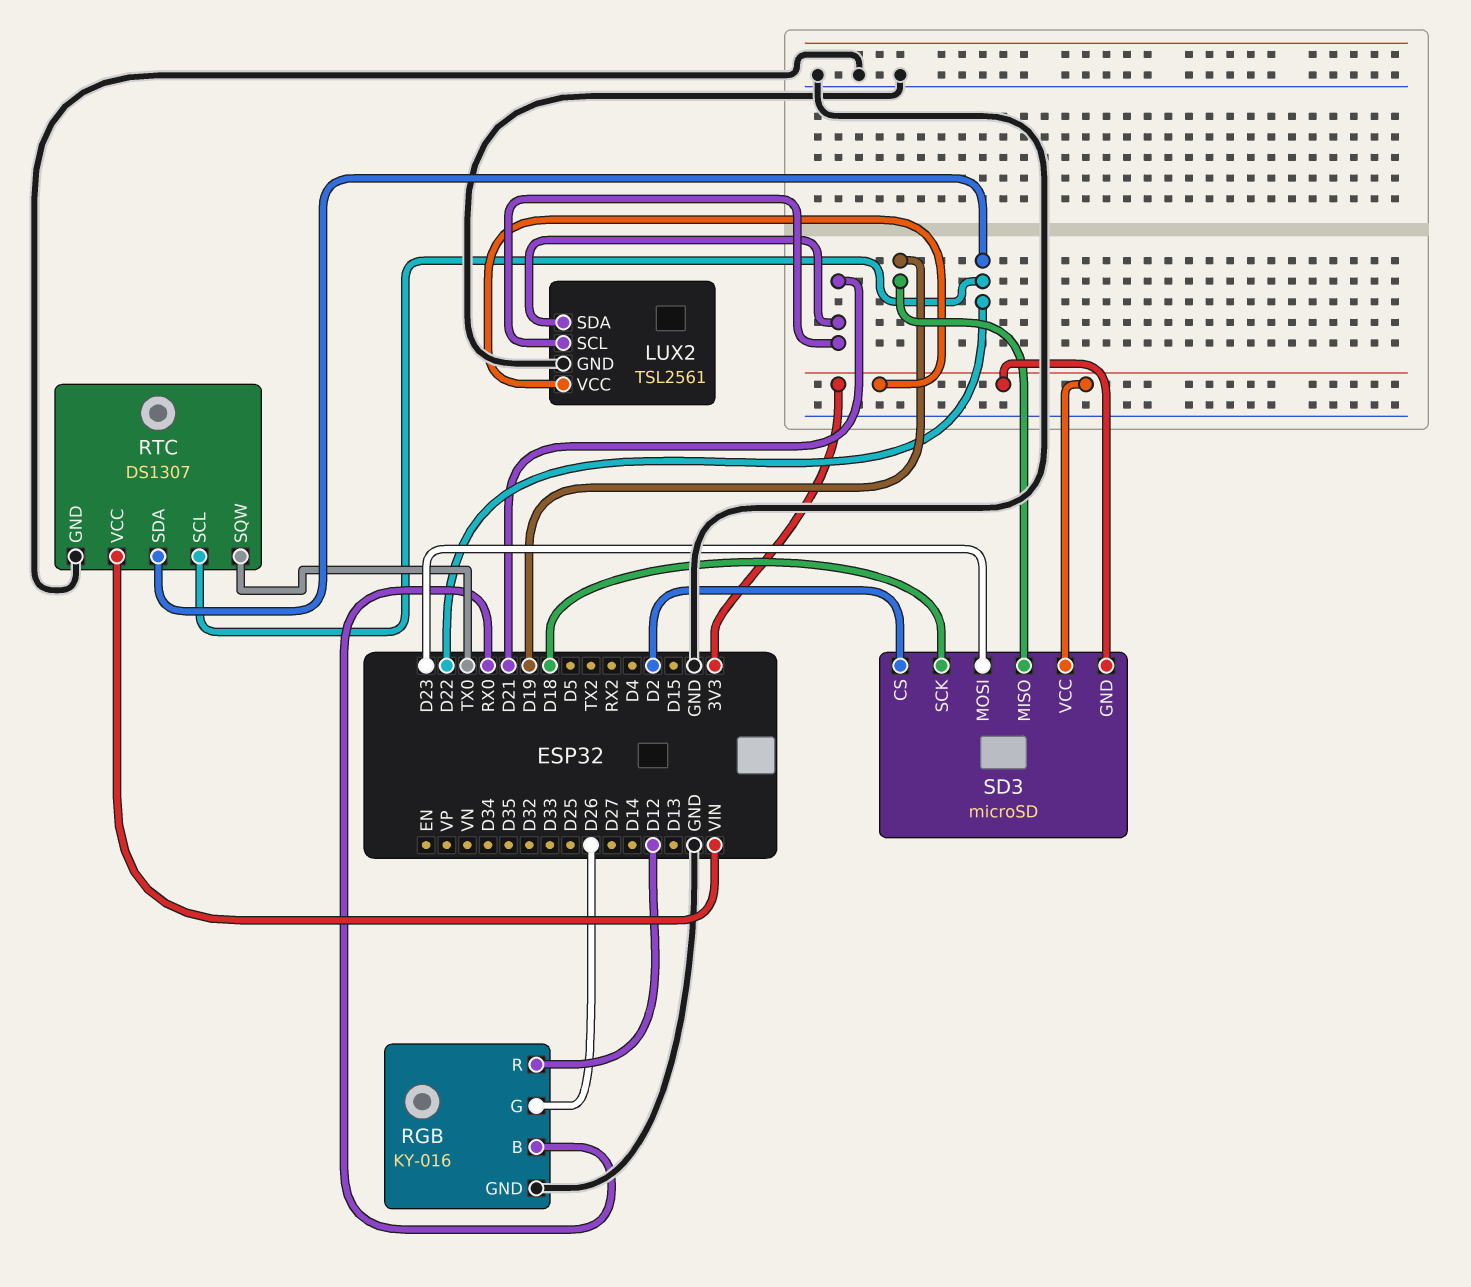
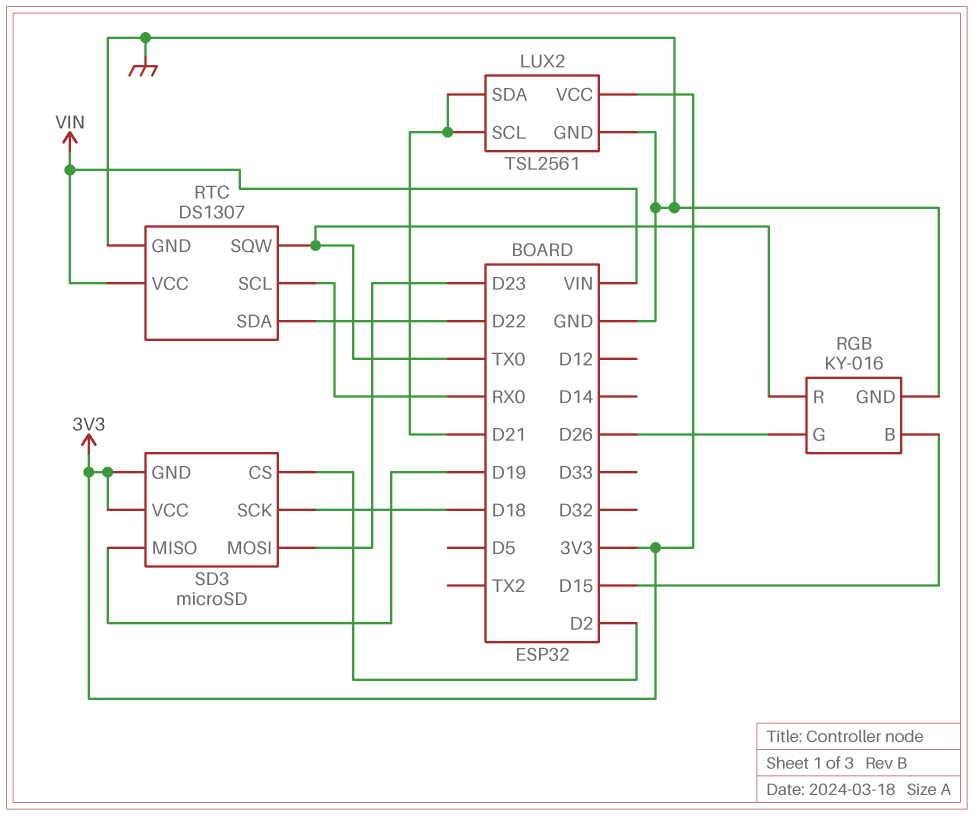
RGB pin B: RX0 -> D15
RGB pin R: D12 -> TX0
RTC pin SCL: D22 -> RX0

